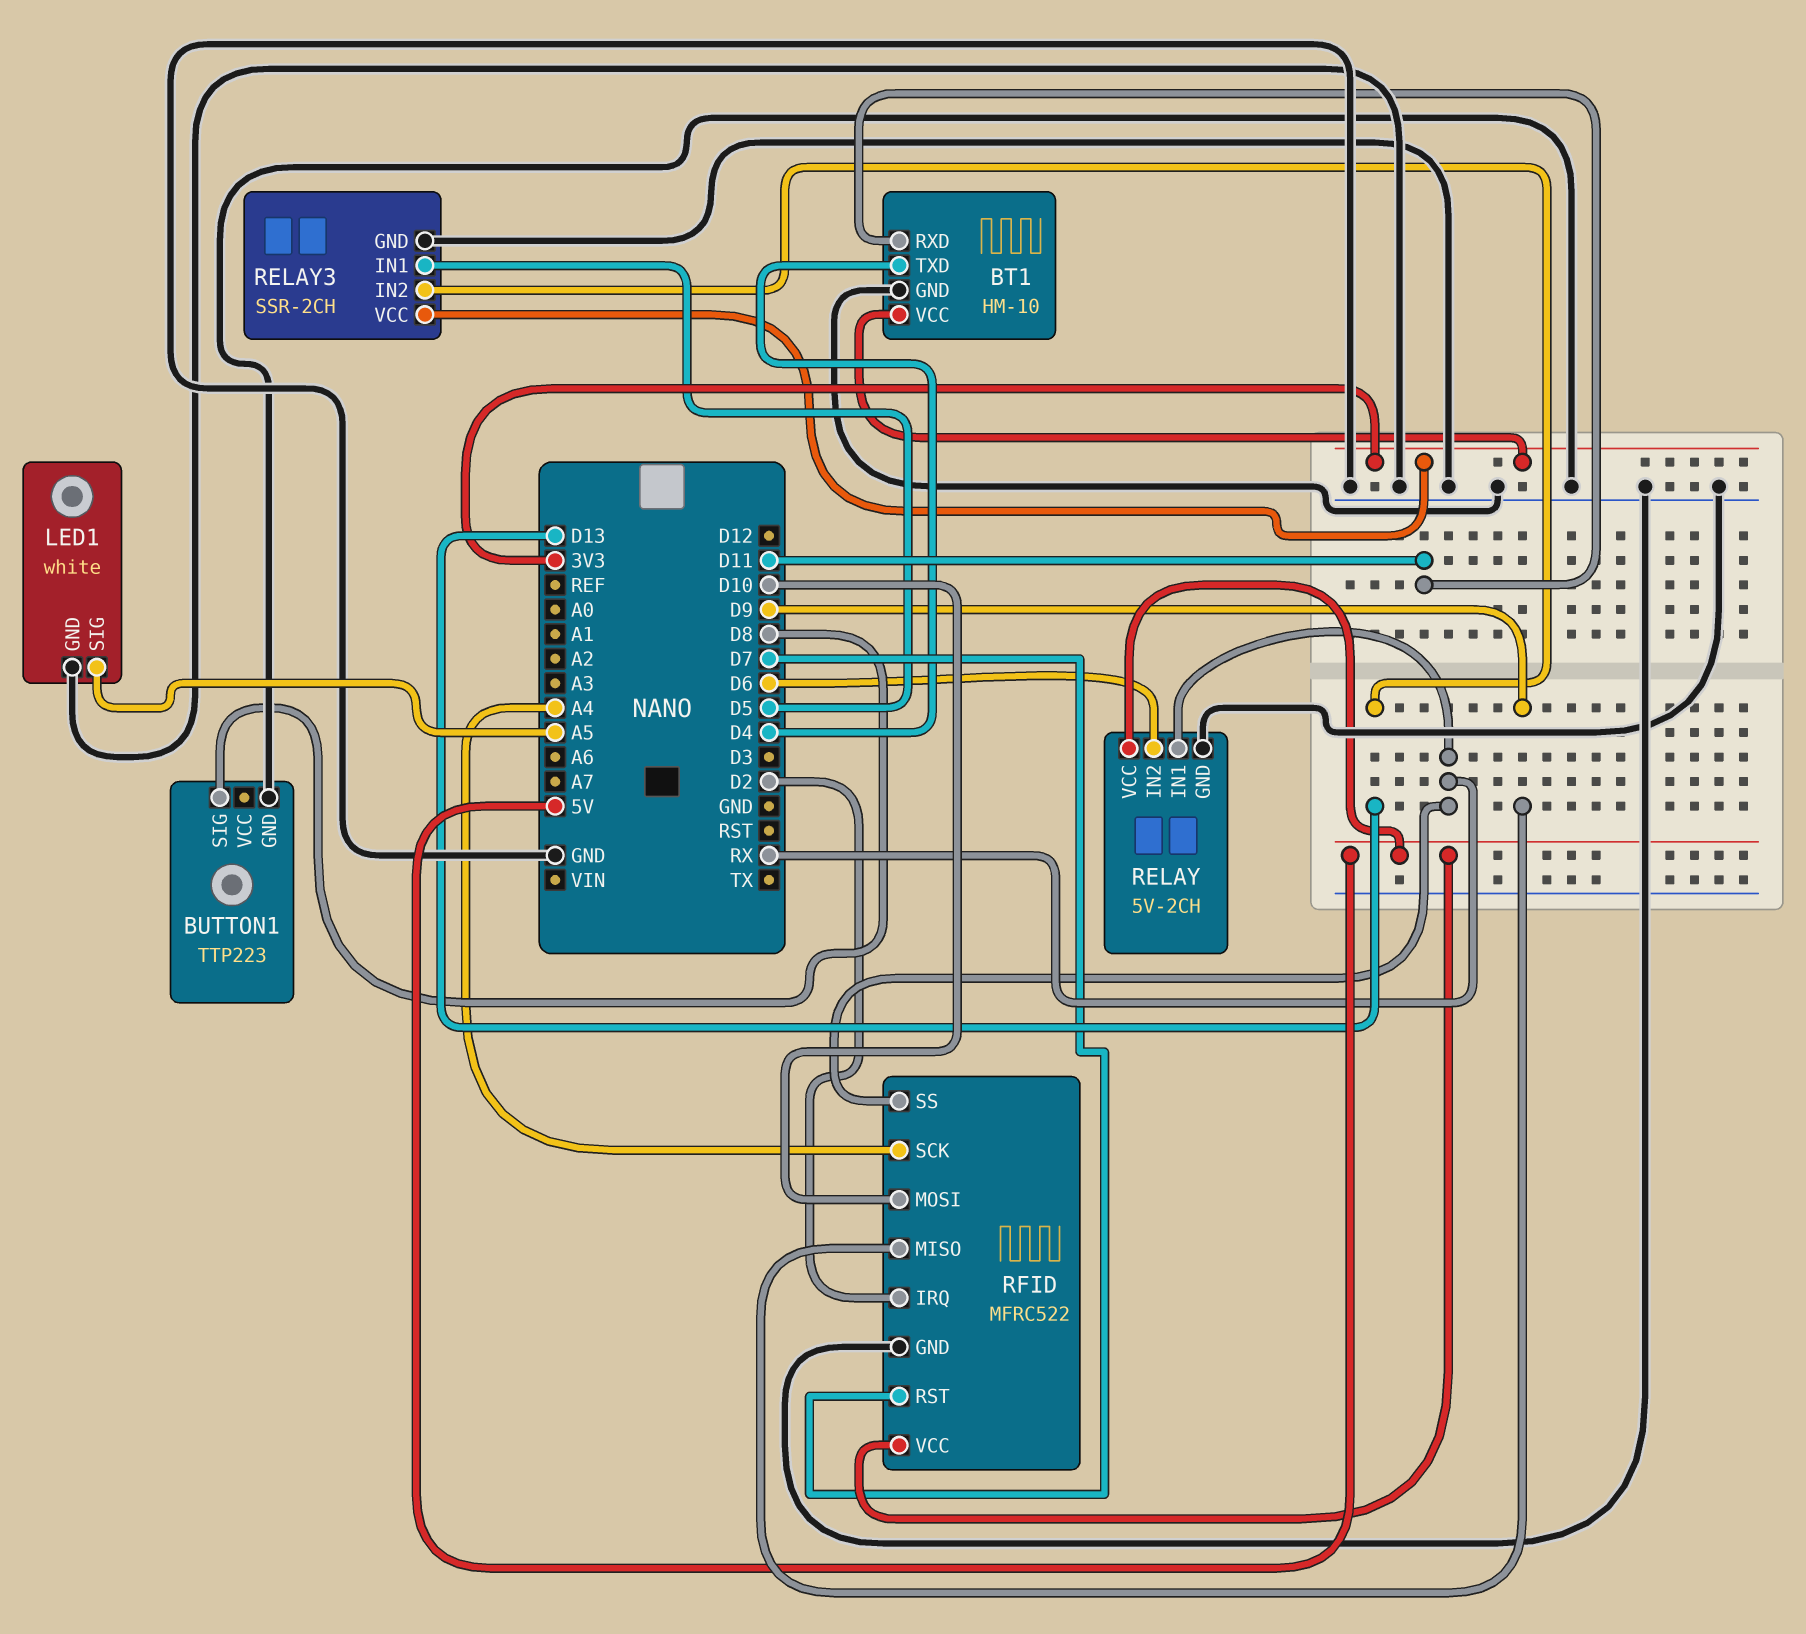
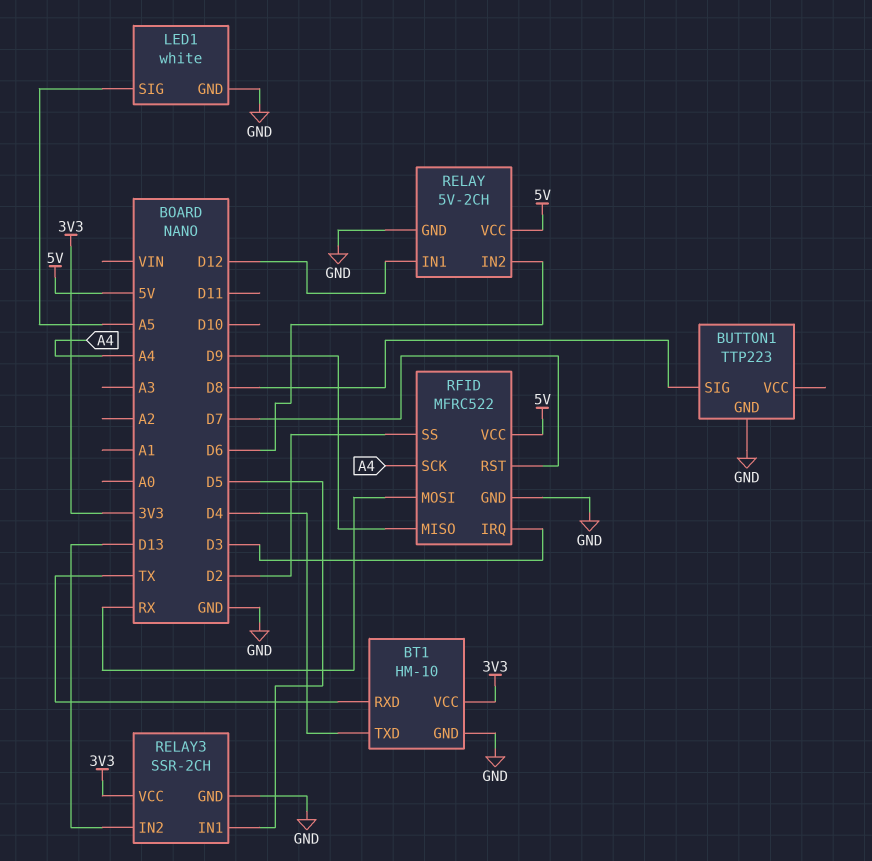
BT1 pin RXD: D11 -> TX
RELAY pin IN1: RX -> D12
RFID pin IRQ: D2 -> D3
RFID pin MOSI: D10 -> RX
RFID pin SS: RX -> D2

